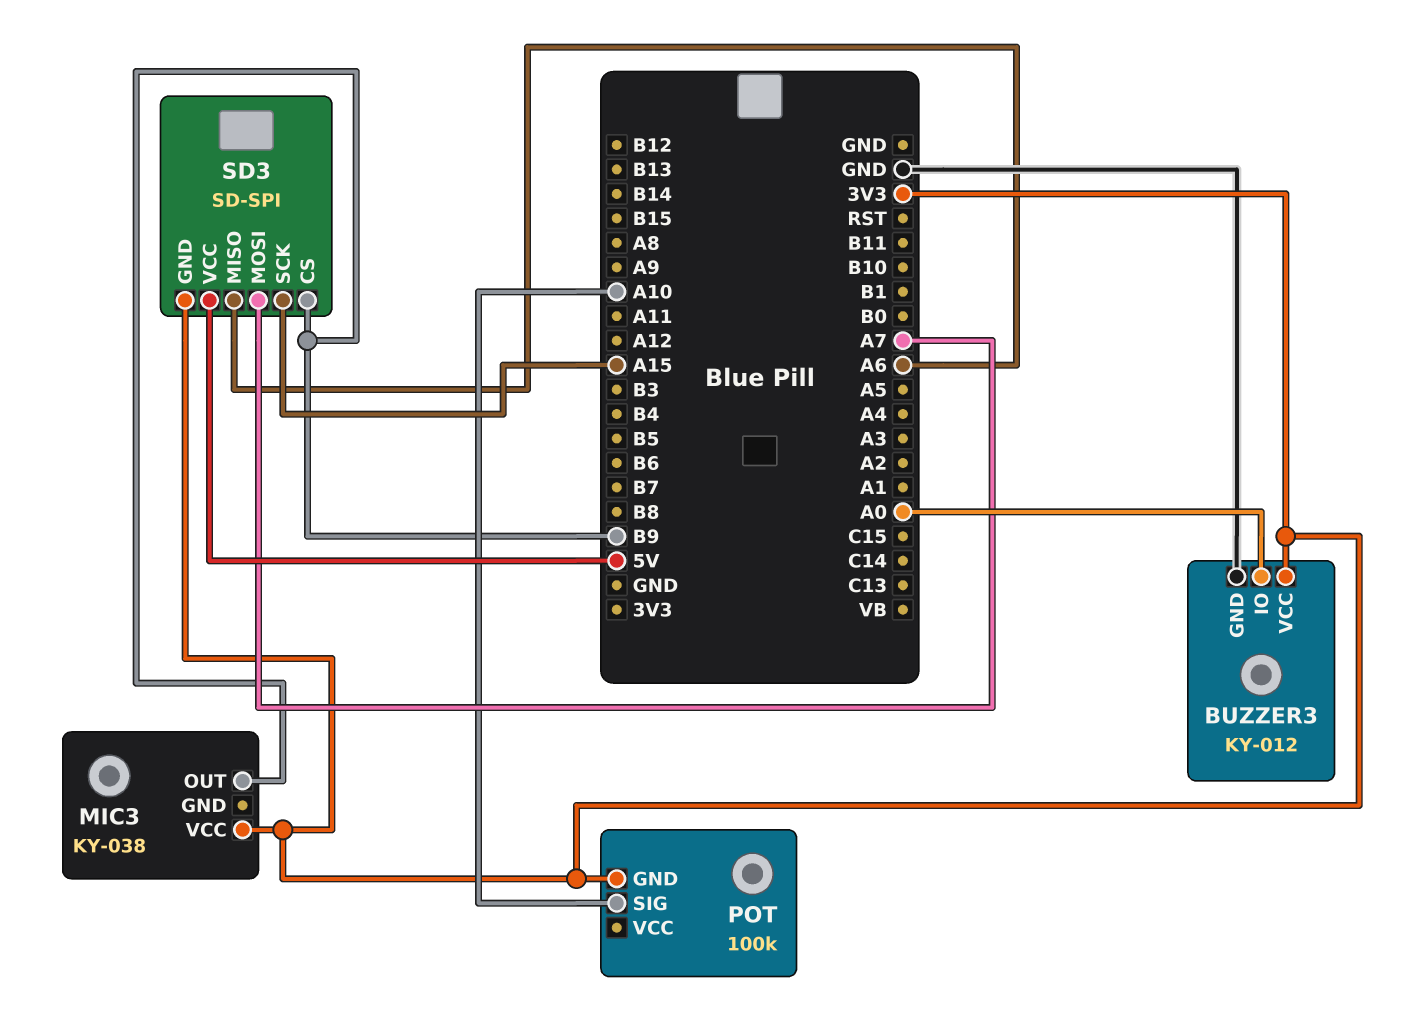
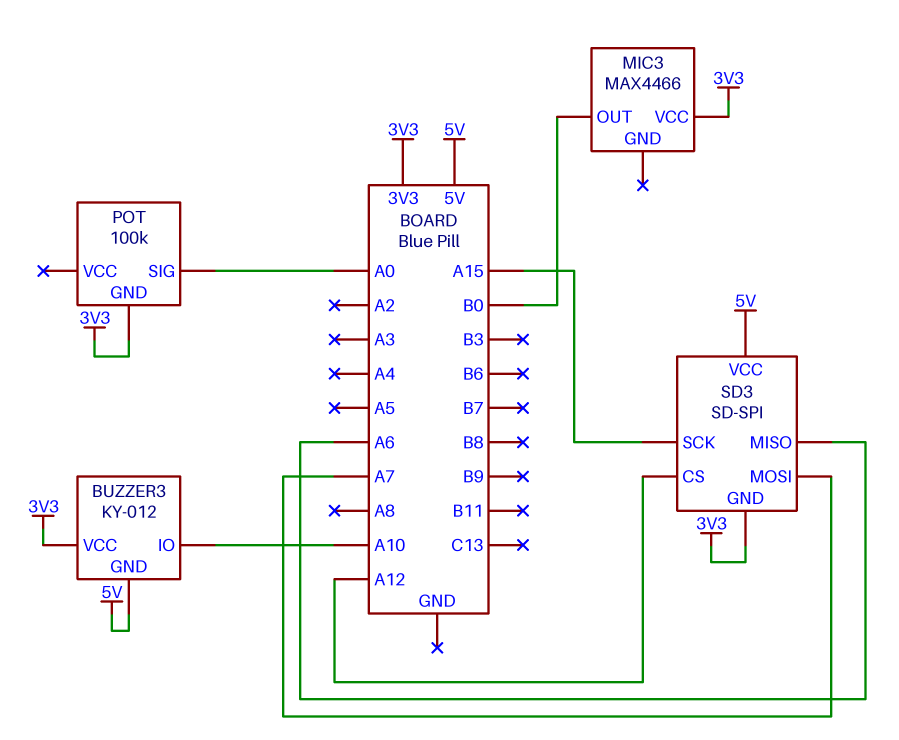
BUZZER3 pin GND: GND -> 5V
BUZZER3 pin IO: A0 -> A10
MIC3: KY-038 -> MAX4466
MIC3 pin OUT: B9 -> B0
POT pin SIG: A10 -> A0
SD3 pin CS: B9 -> A12

